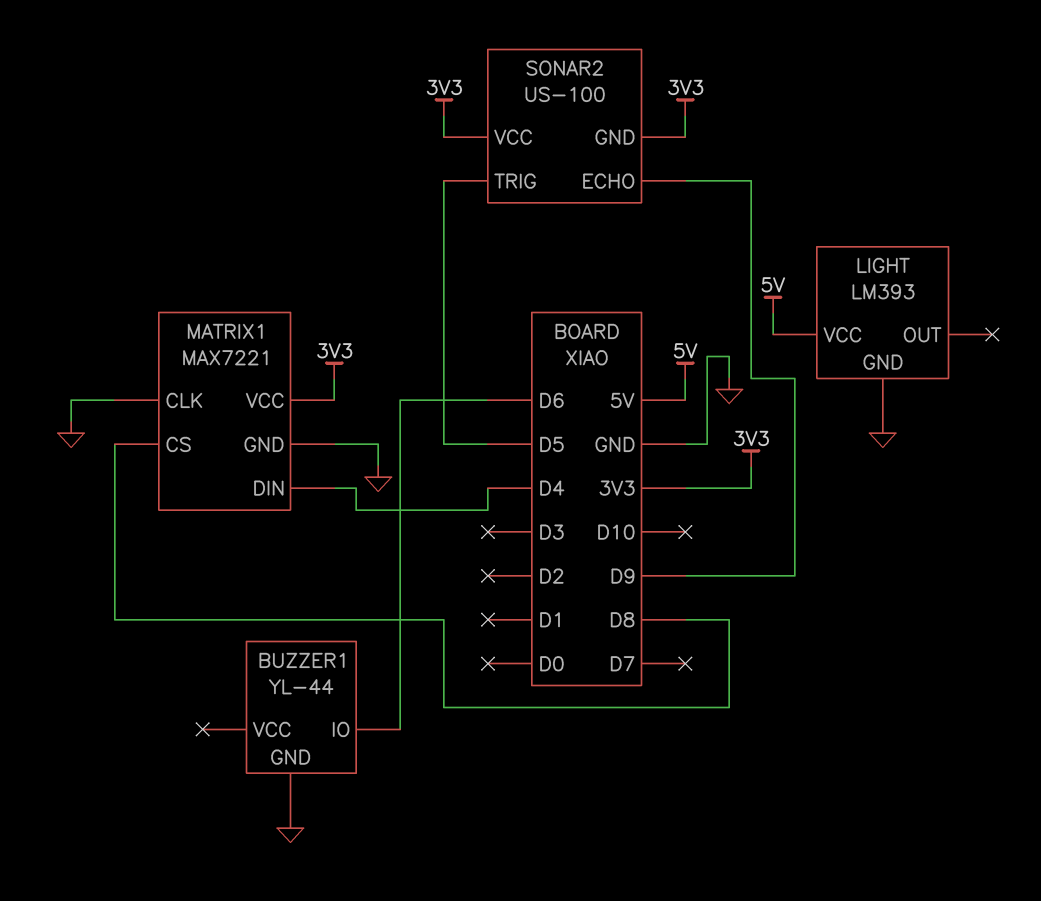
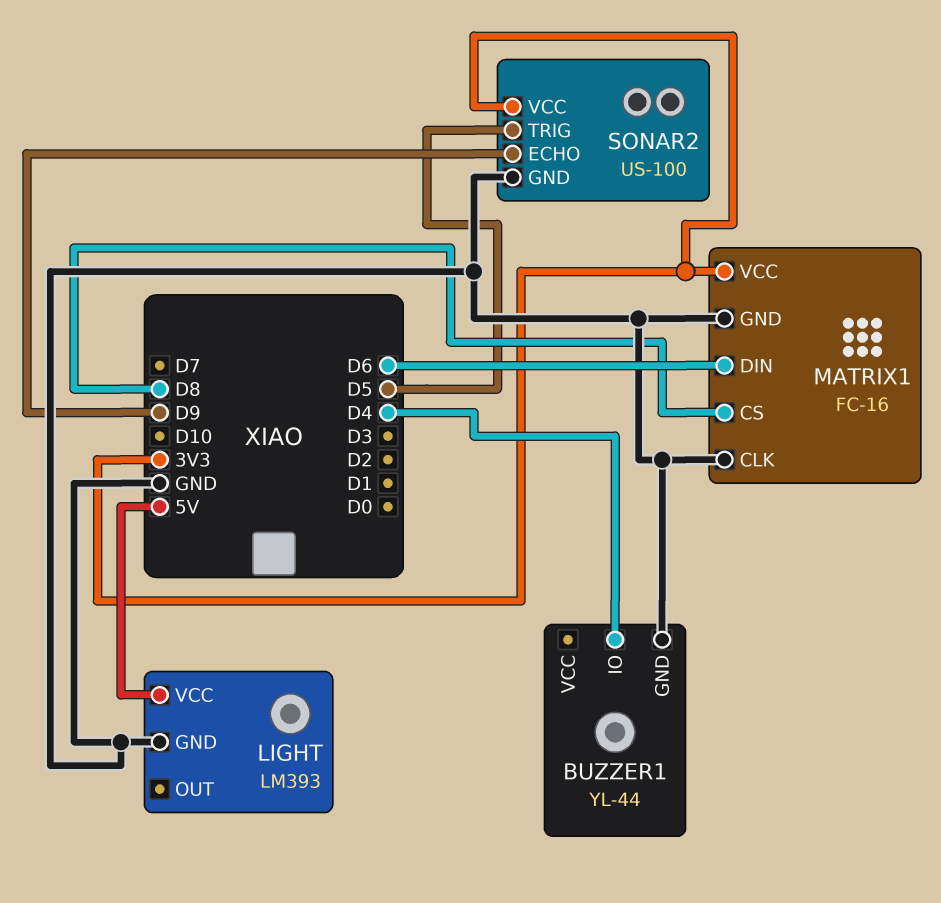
BUZZER1 pin IO: D6 -> D4
MATRIX1: MAX7221 -> FC-16
MATRIX1 pin DIN: D4 -> D6
SONAR2 pin GND: 3V3 -> GND

